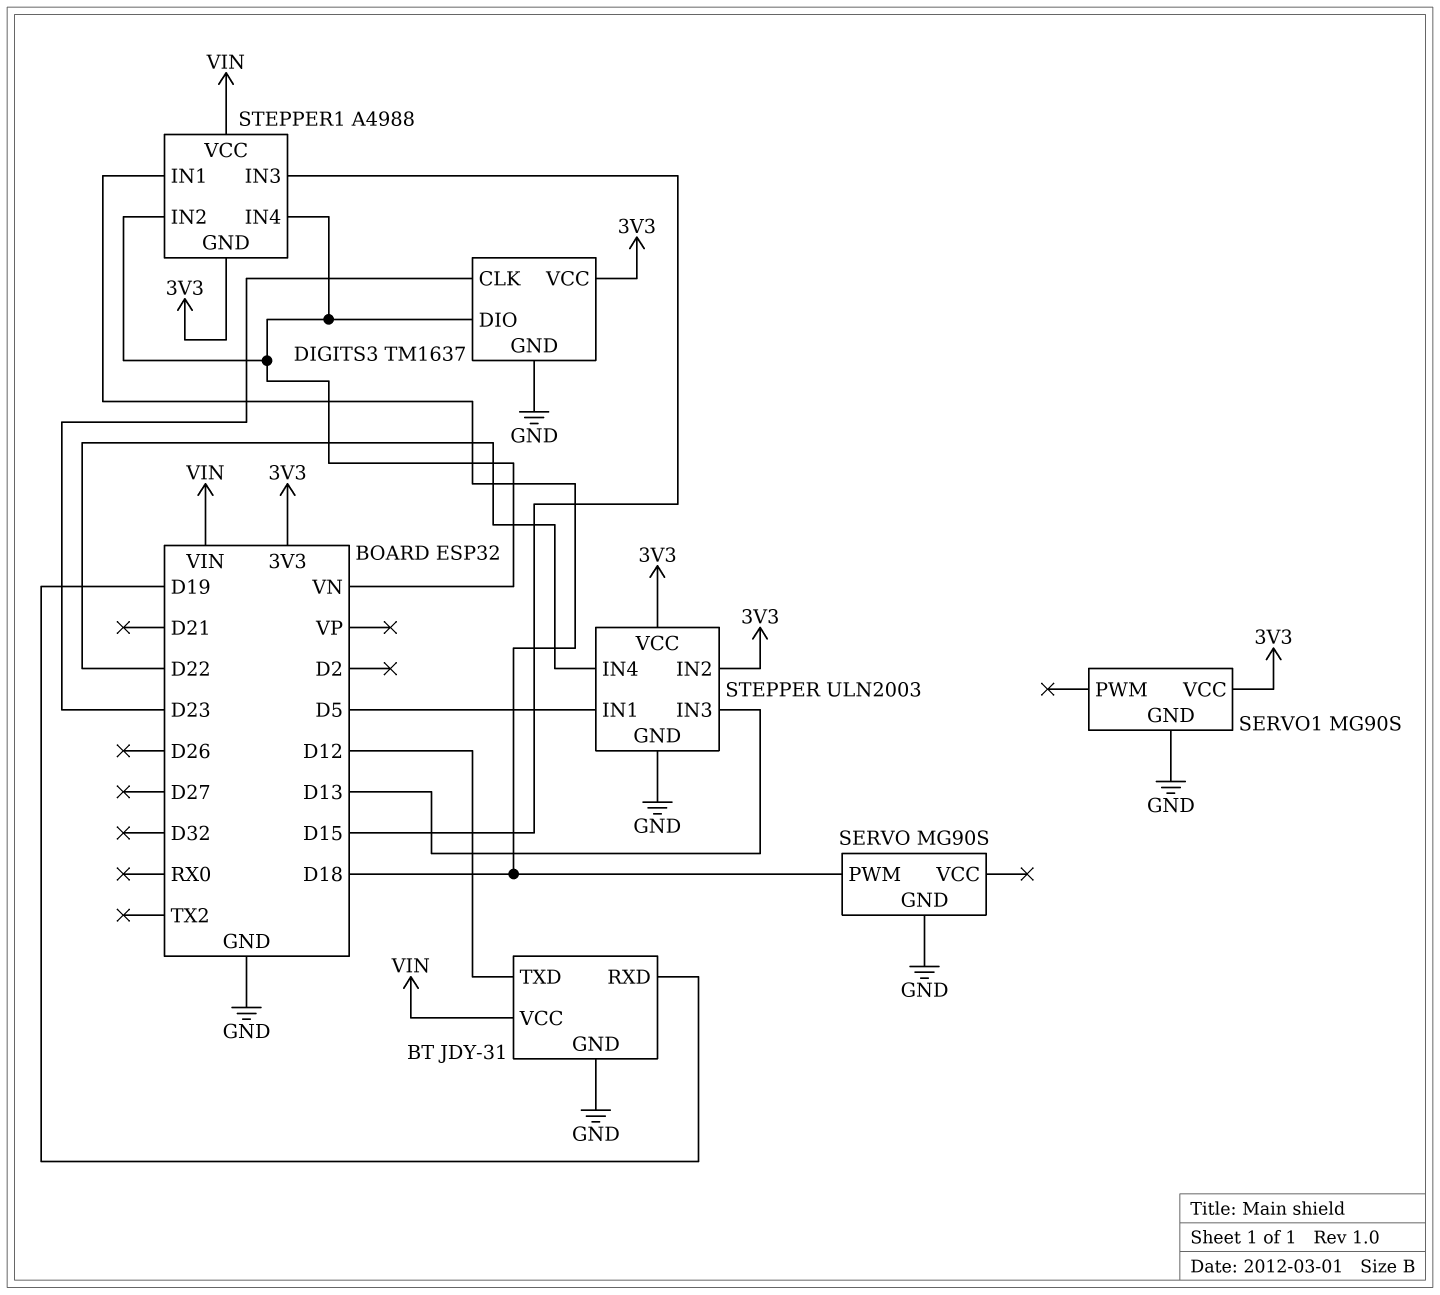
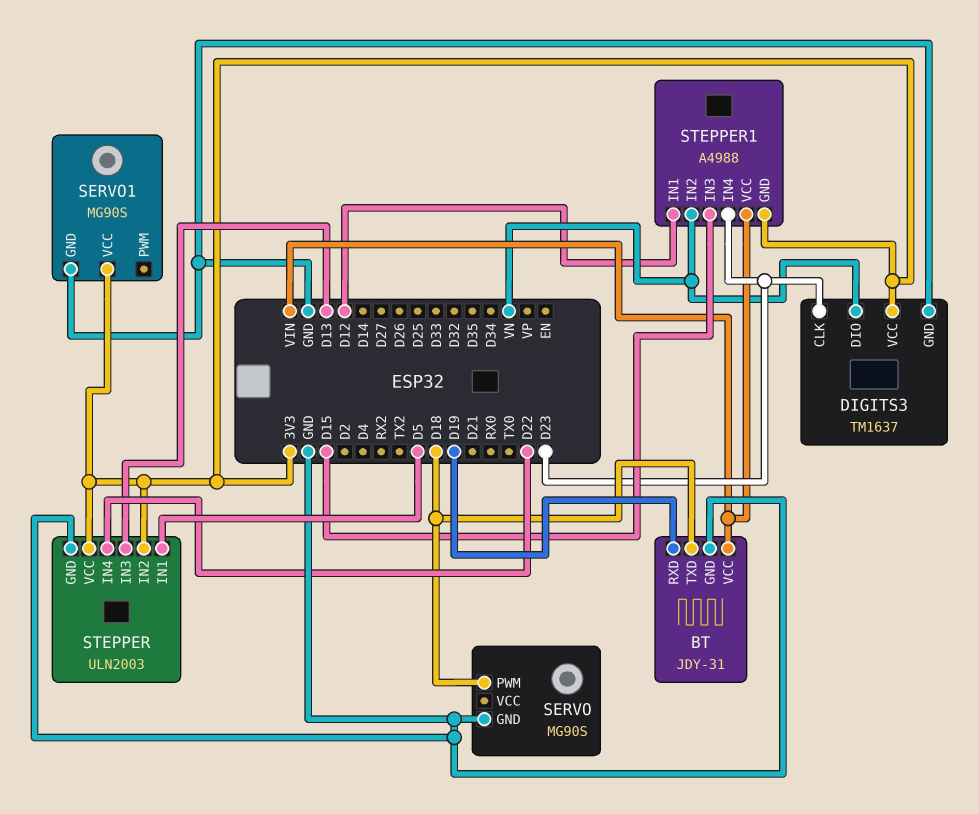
BT pin TXD: D12 -> D18
STEPPER1 pin IN1: D18 -> D12
STEPPER1 pin IN4: VN -> D23

